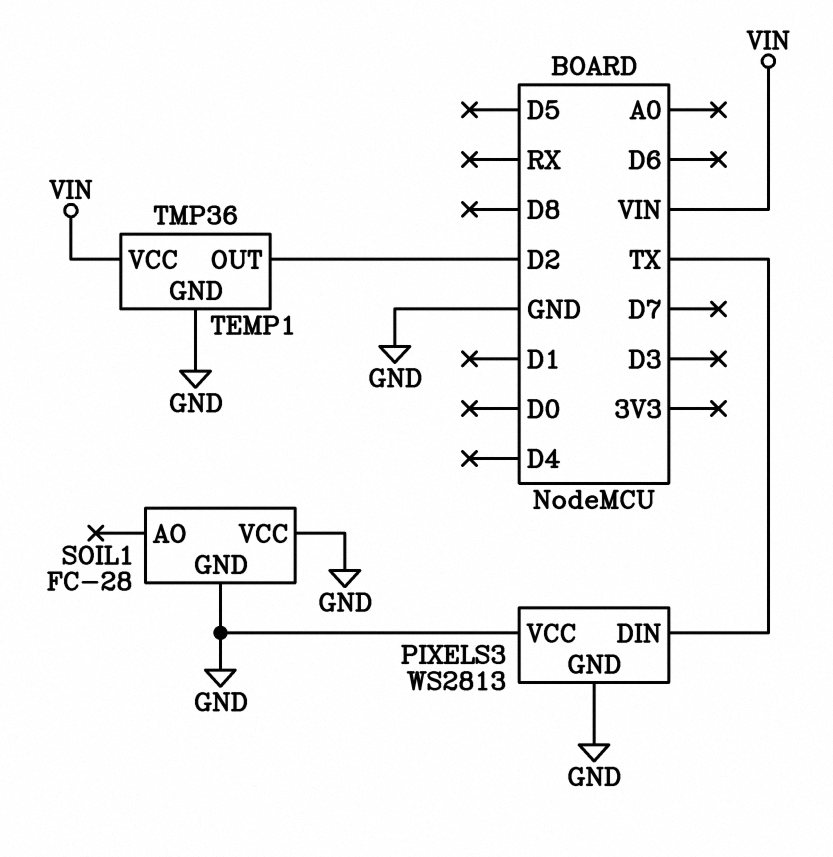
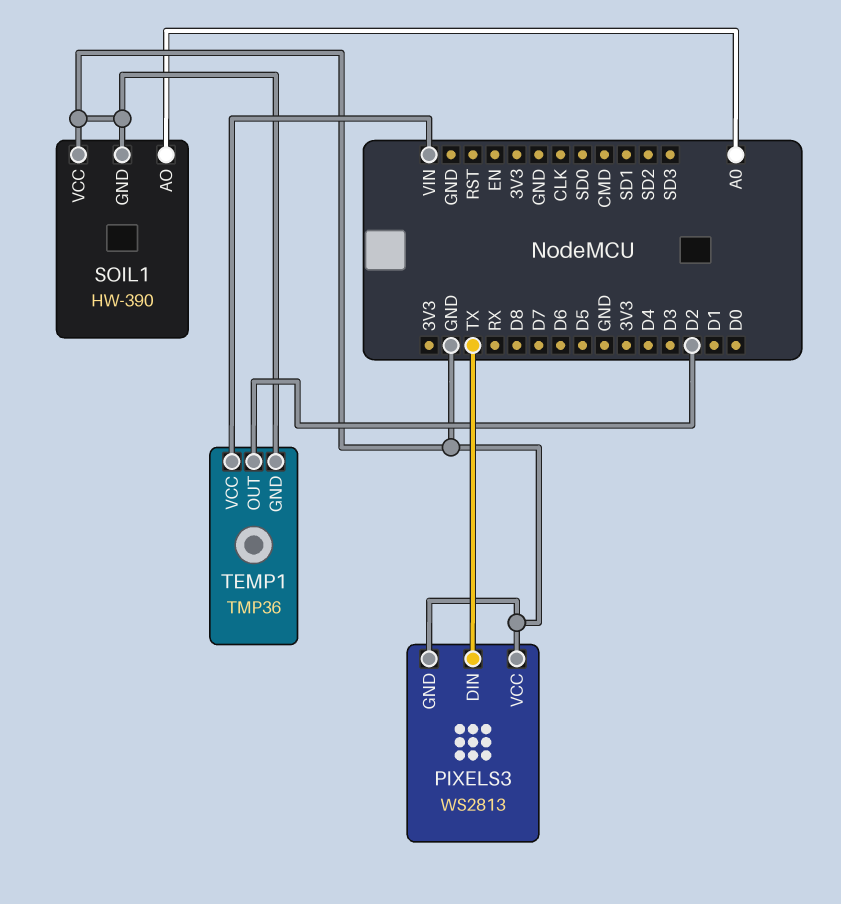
SOIL1: FC-28 -> HW-390
SOIL1 pin AO: none -> A0

